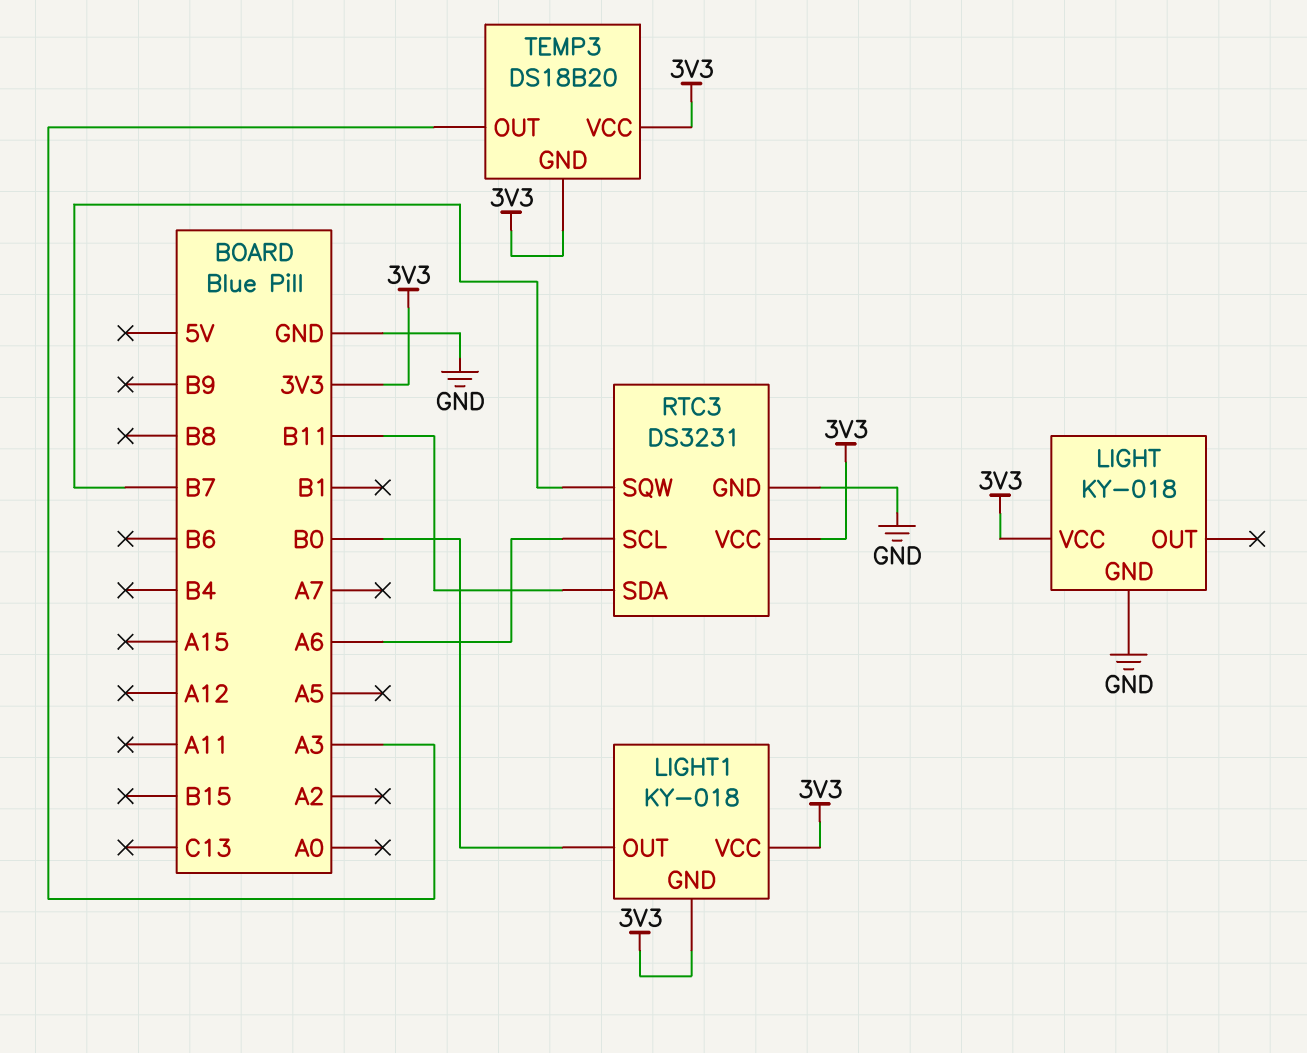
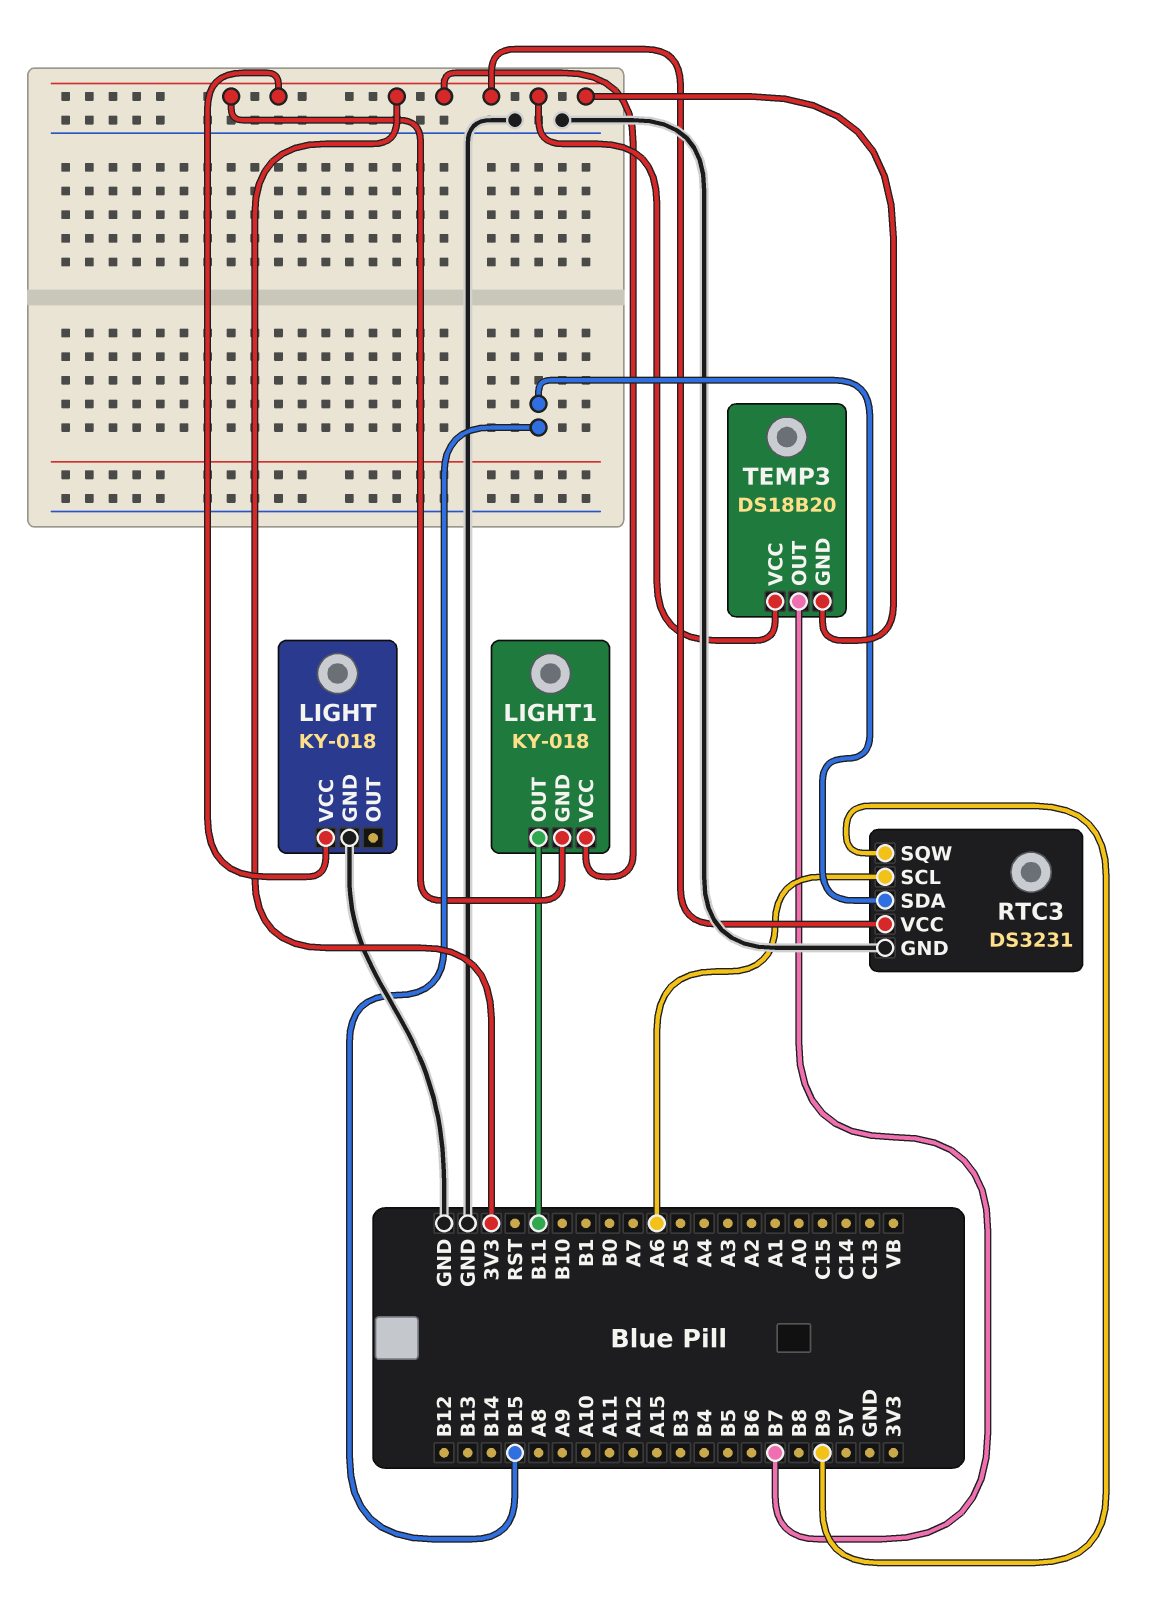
LIGHT1 pin OUT: B0 -> B11
RTC3 pin SDA: B11 -> B15
RTC3 pin SQW: B7 -> B9
TEMP3 pin OUT: A3 -> B7

